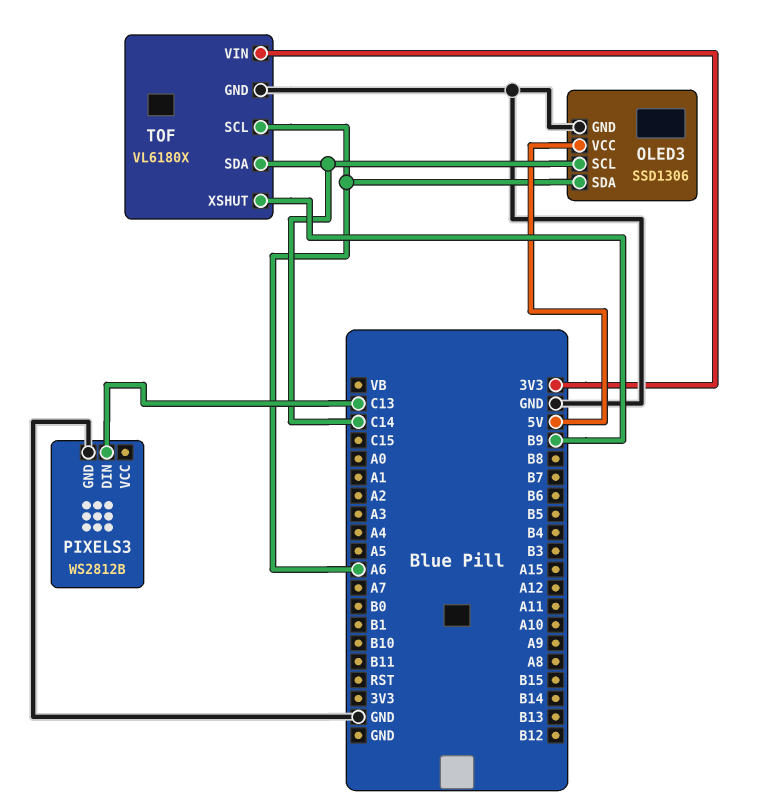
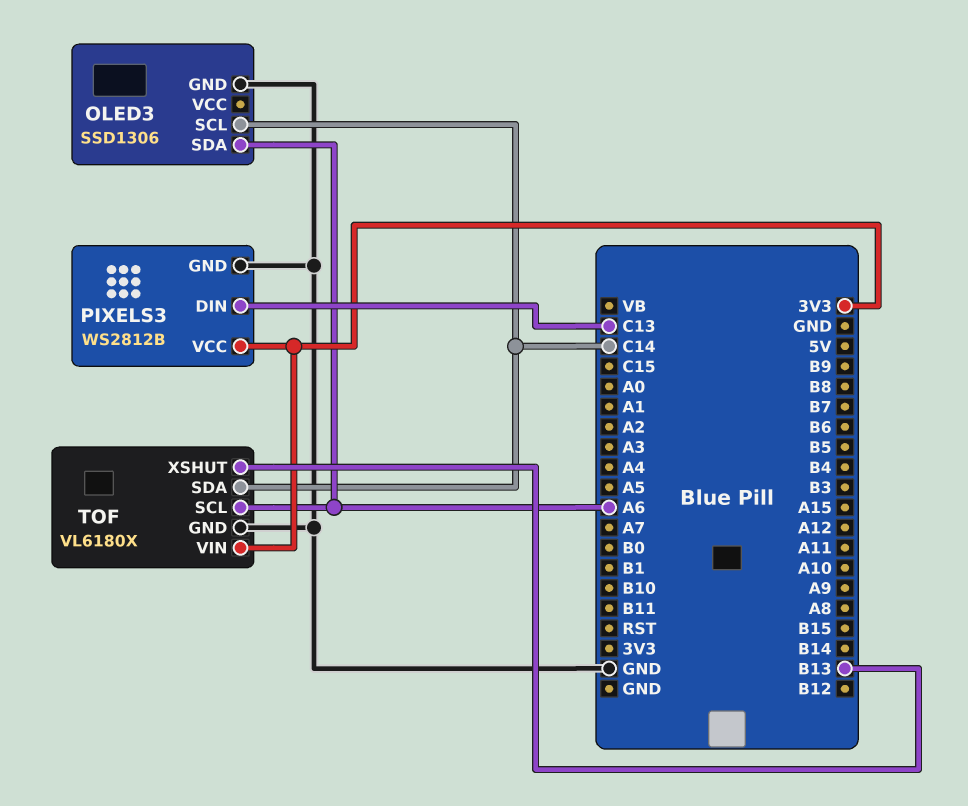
OLED3 pin VCC: 5V -> none
PIXELS3 pin VCC: none -> 3V3
TOF pin XSHUT: B9 -> B13

